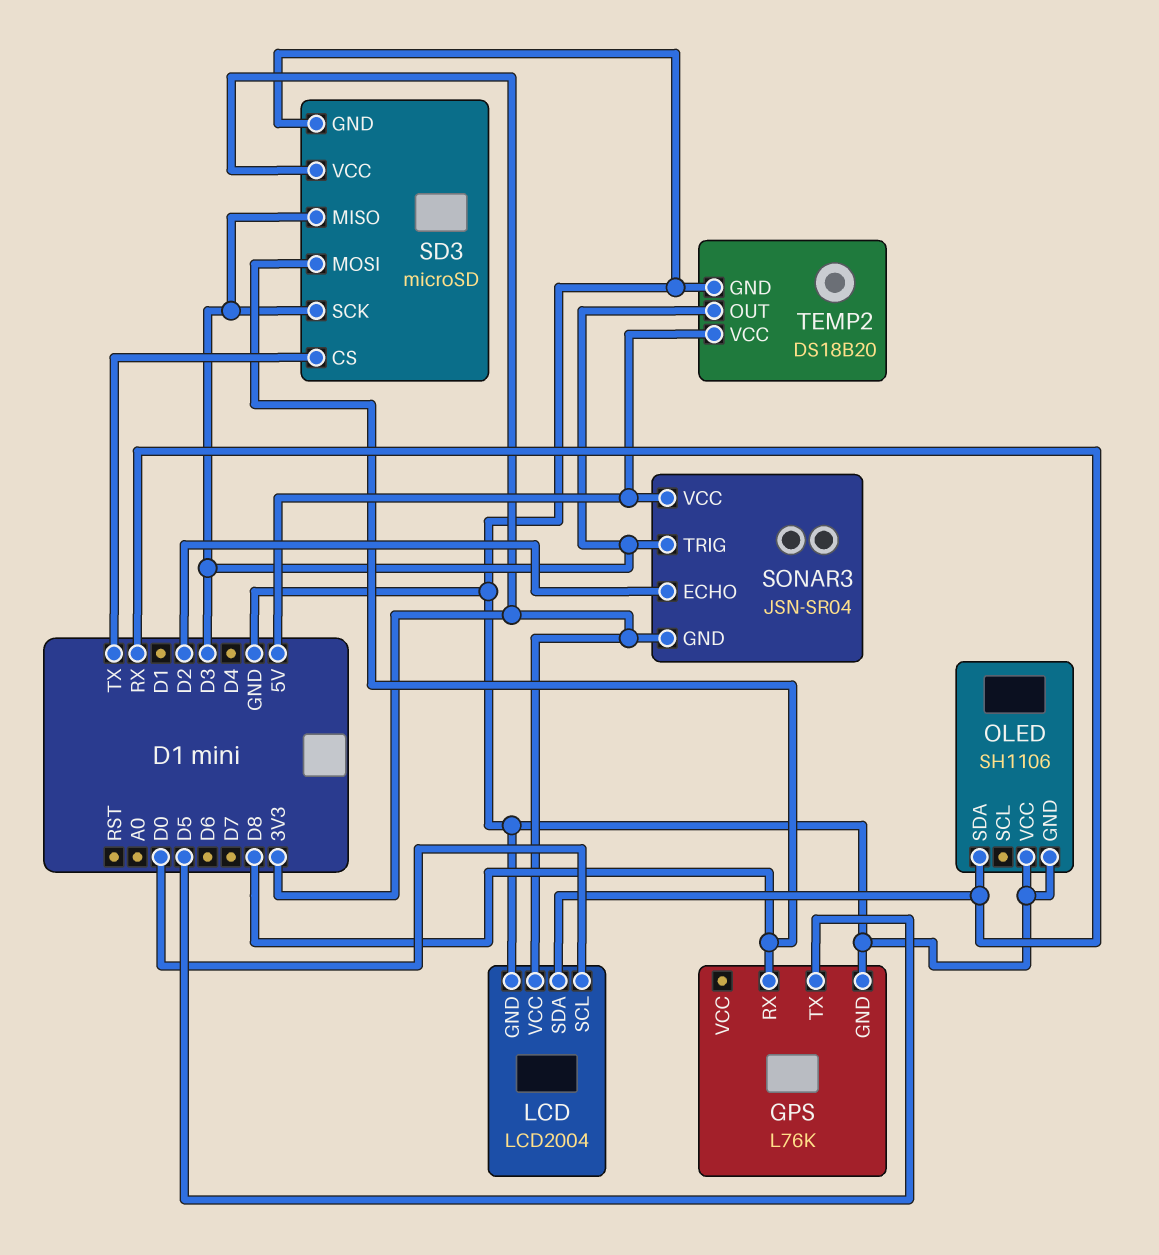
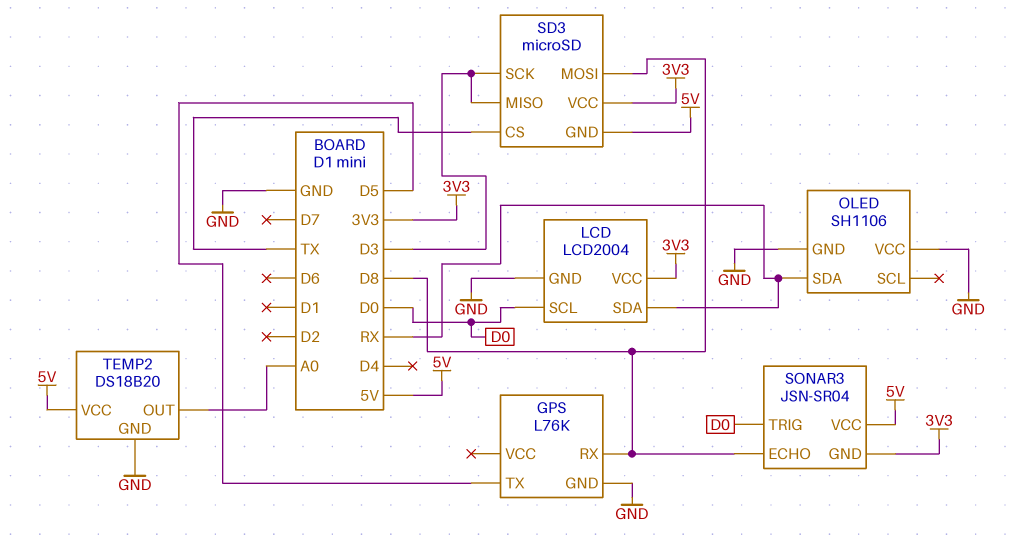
SD3 pin GND: GND -> 5V
SONAR3 pin ECHO: D2 -> D8
SONAR3 pin TRIG: D3 -> D0
TEMP2 pin OUT: D3 -> A0

